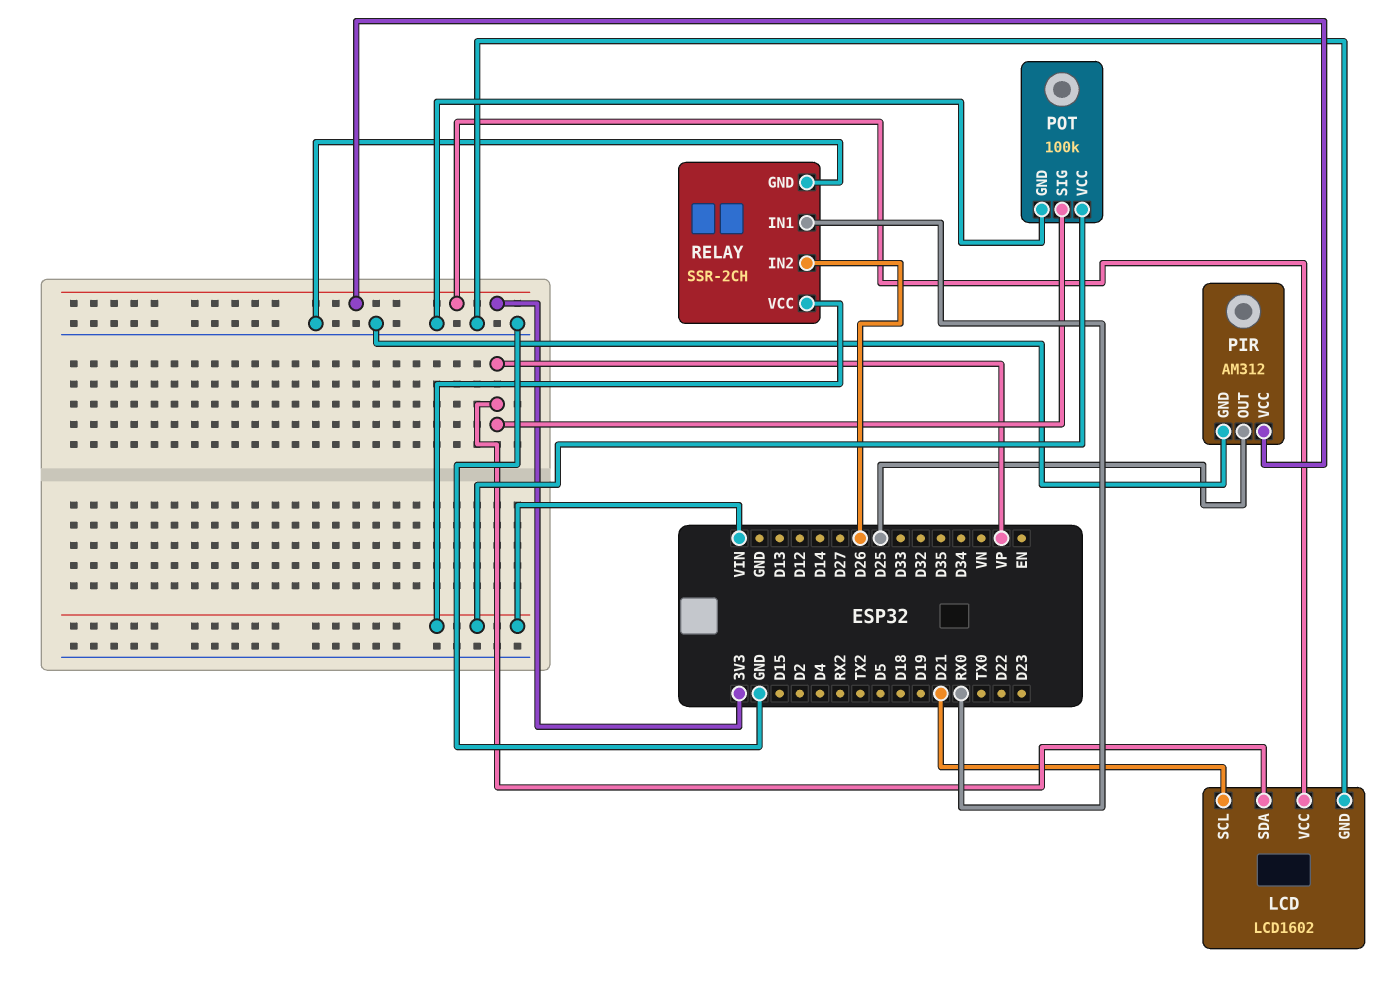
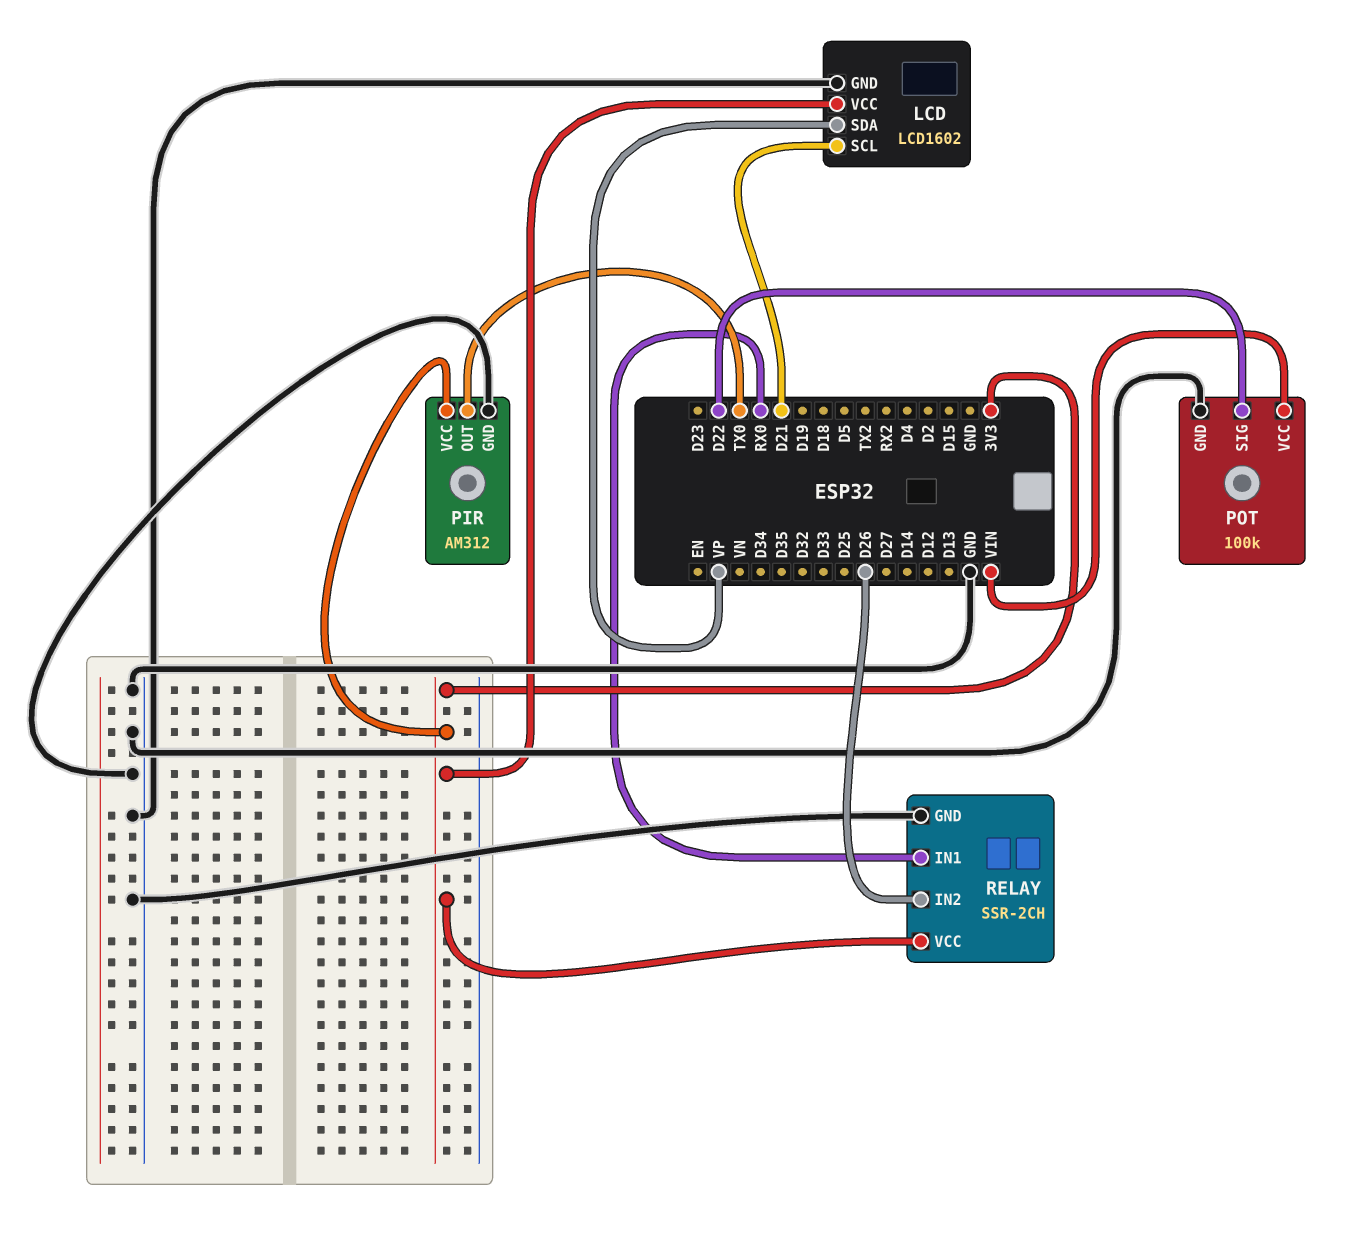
PIR pin OUT: D25 -> TX0
POT pin SIG: VP -> D22
RELAY pin VCC: VIN -> 3V3

